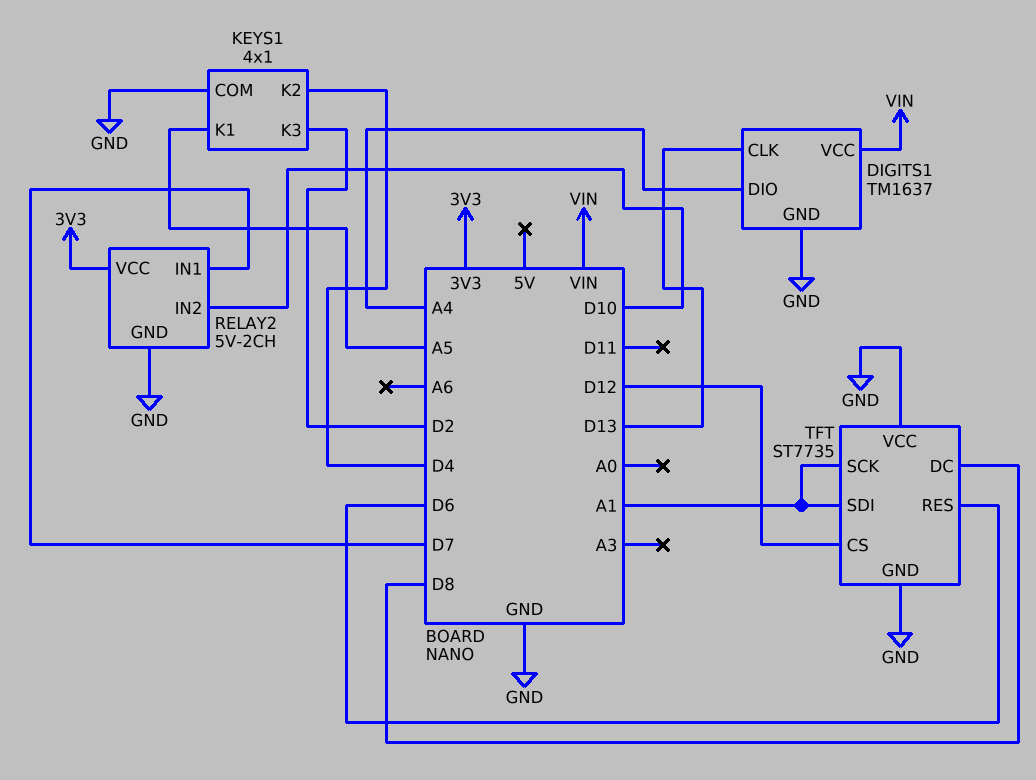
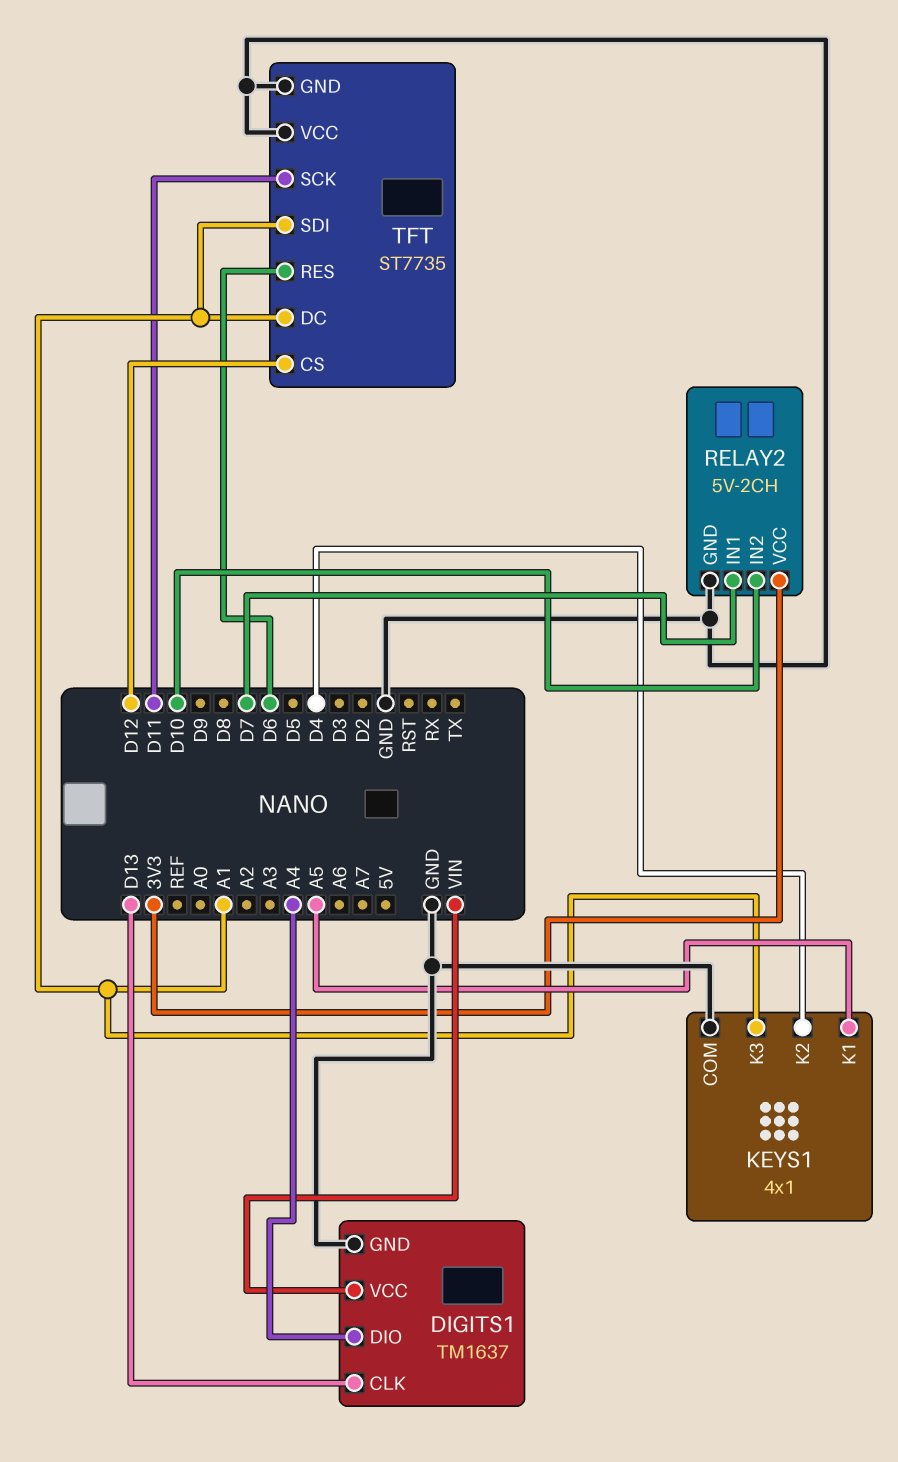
KEYS1 pin K3: D2 -> A1
TFT pin DC: D8 -> A1
TFT pin SCK: A1 -> D11

